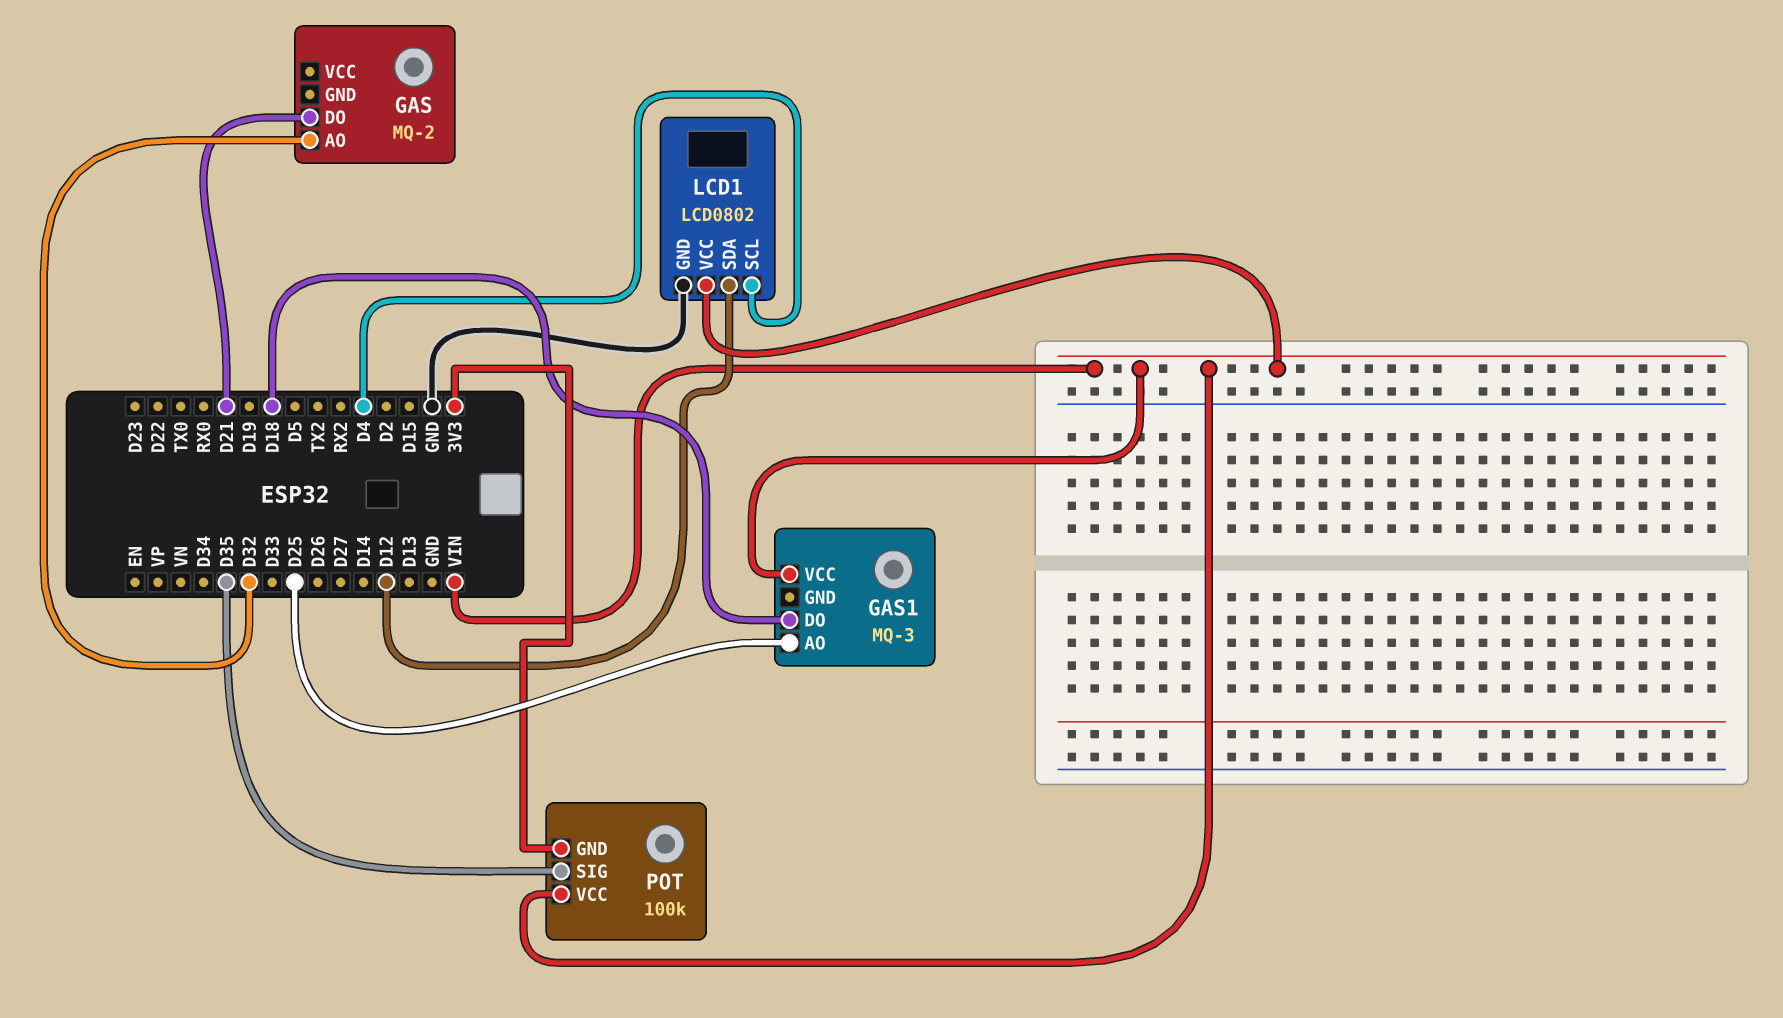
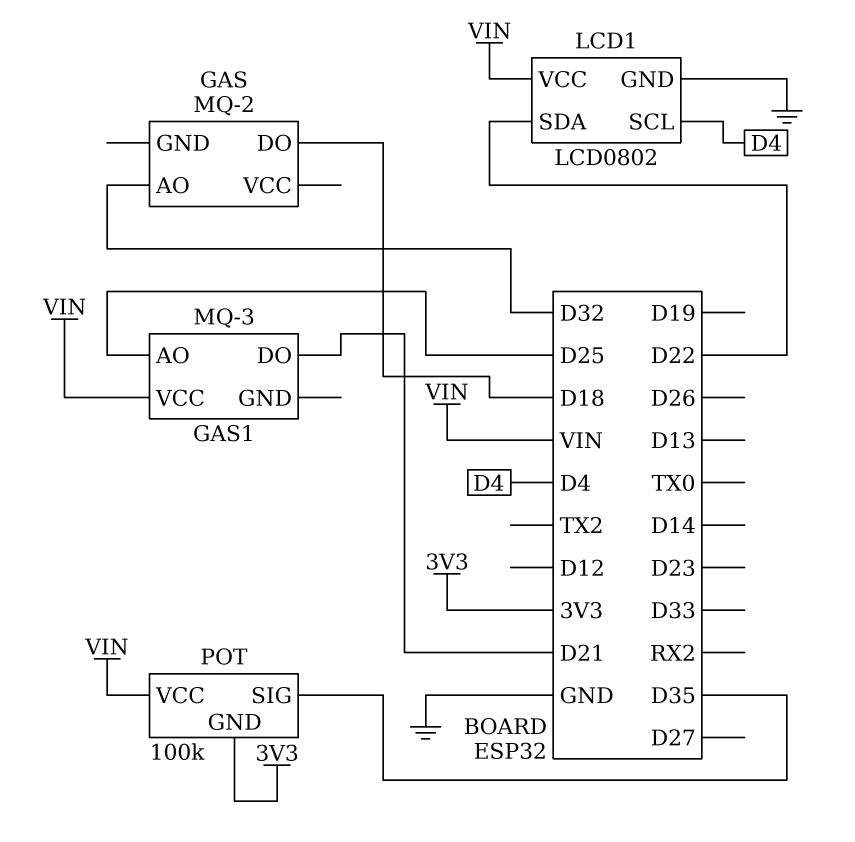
GAS pin DO: D21 -> D18
GAS1 pin DO: D18 -> D21
LCD1 pin SDA: D12 -> D22

